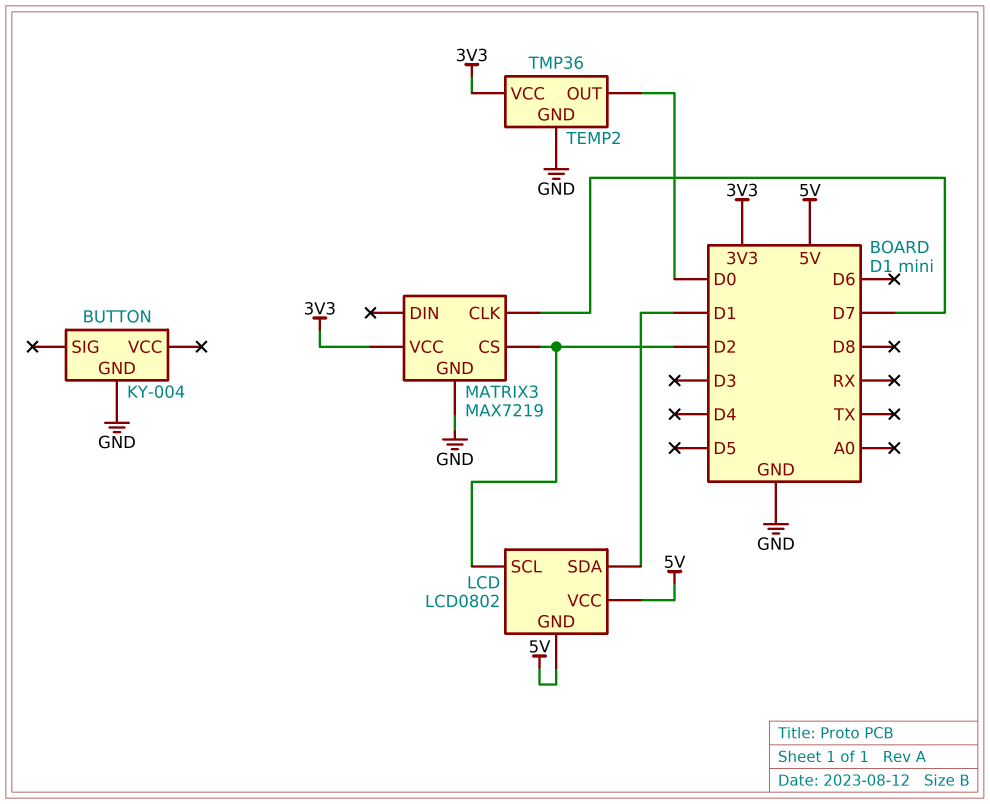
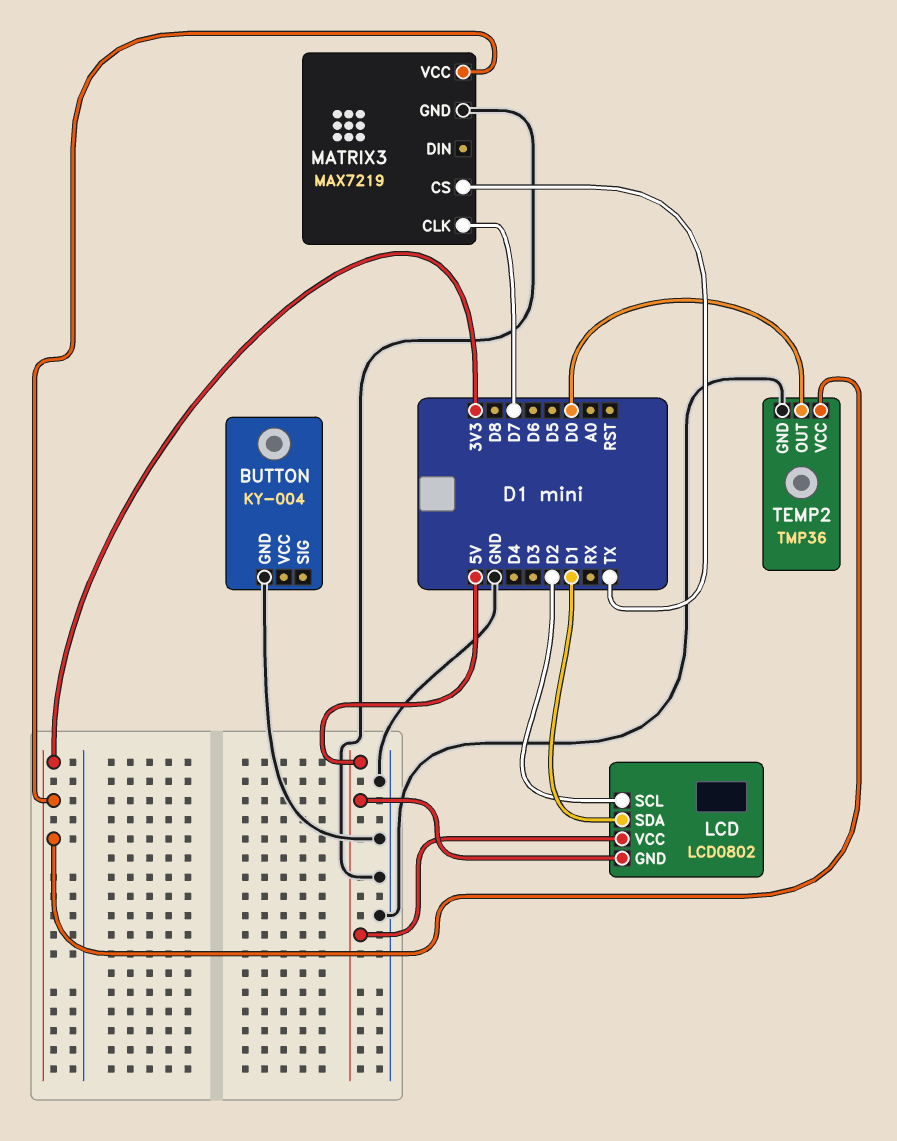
MATRIX3 pin CS: D2 -> TX

